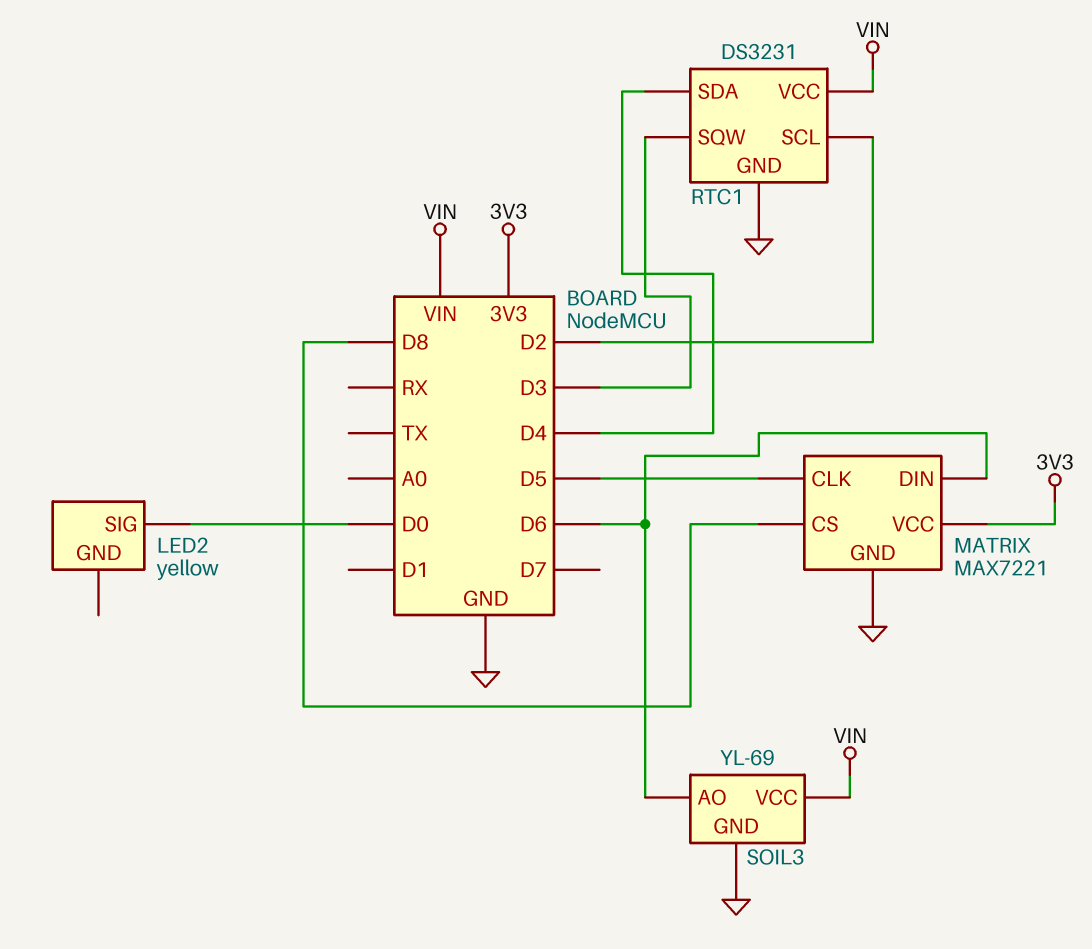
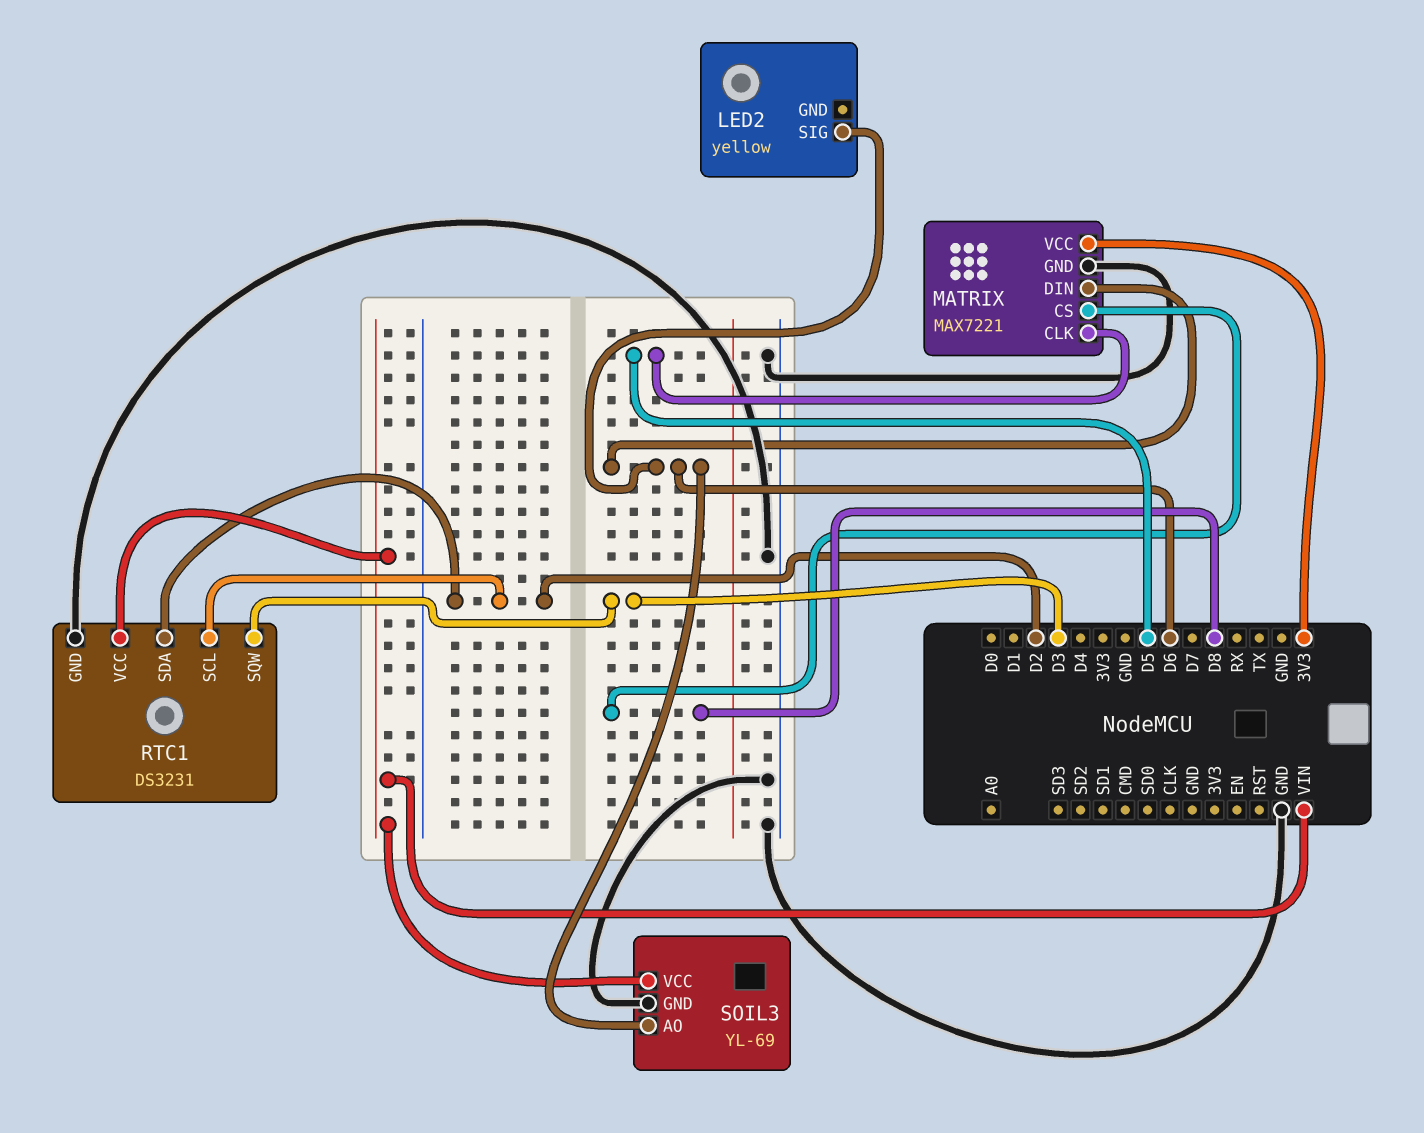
LED2 pin SIG: D0 -> D6
RTC1 pin SDA: D4 -> D2

